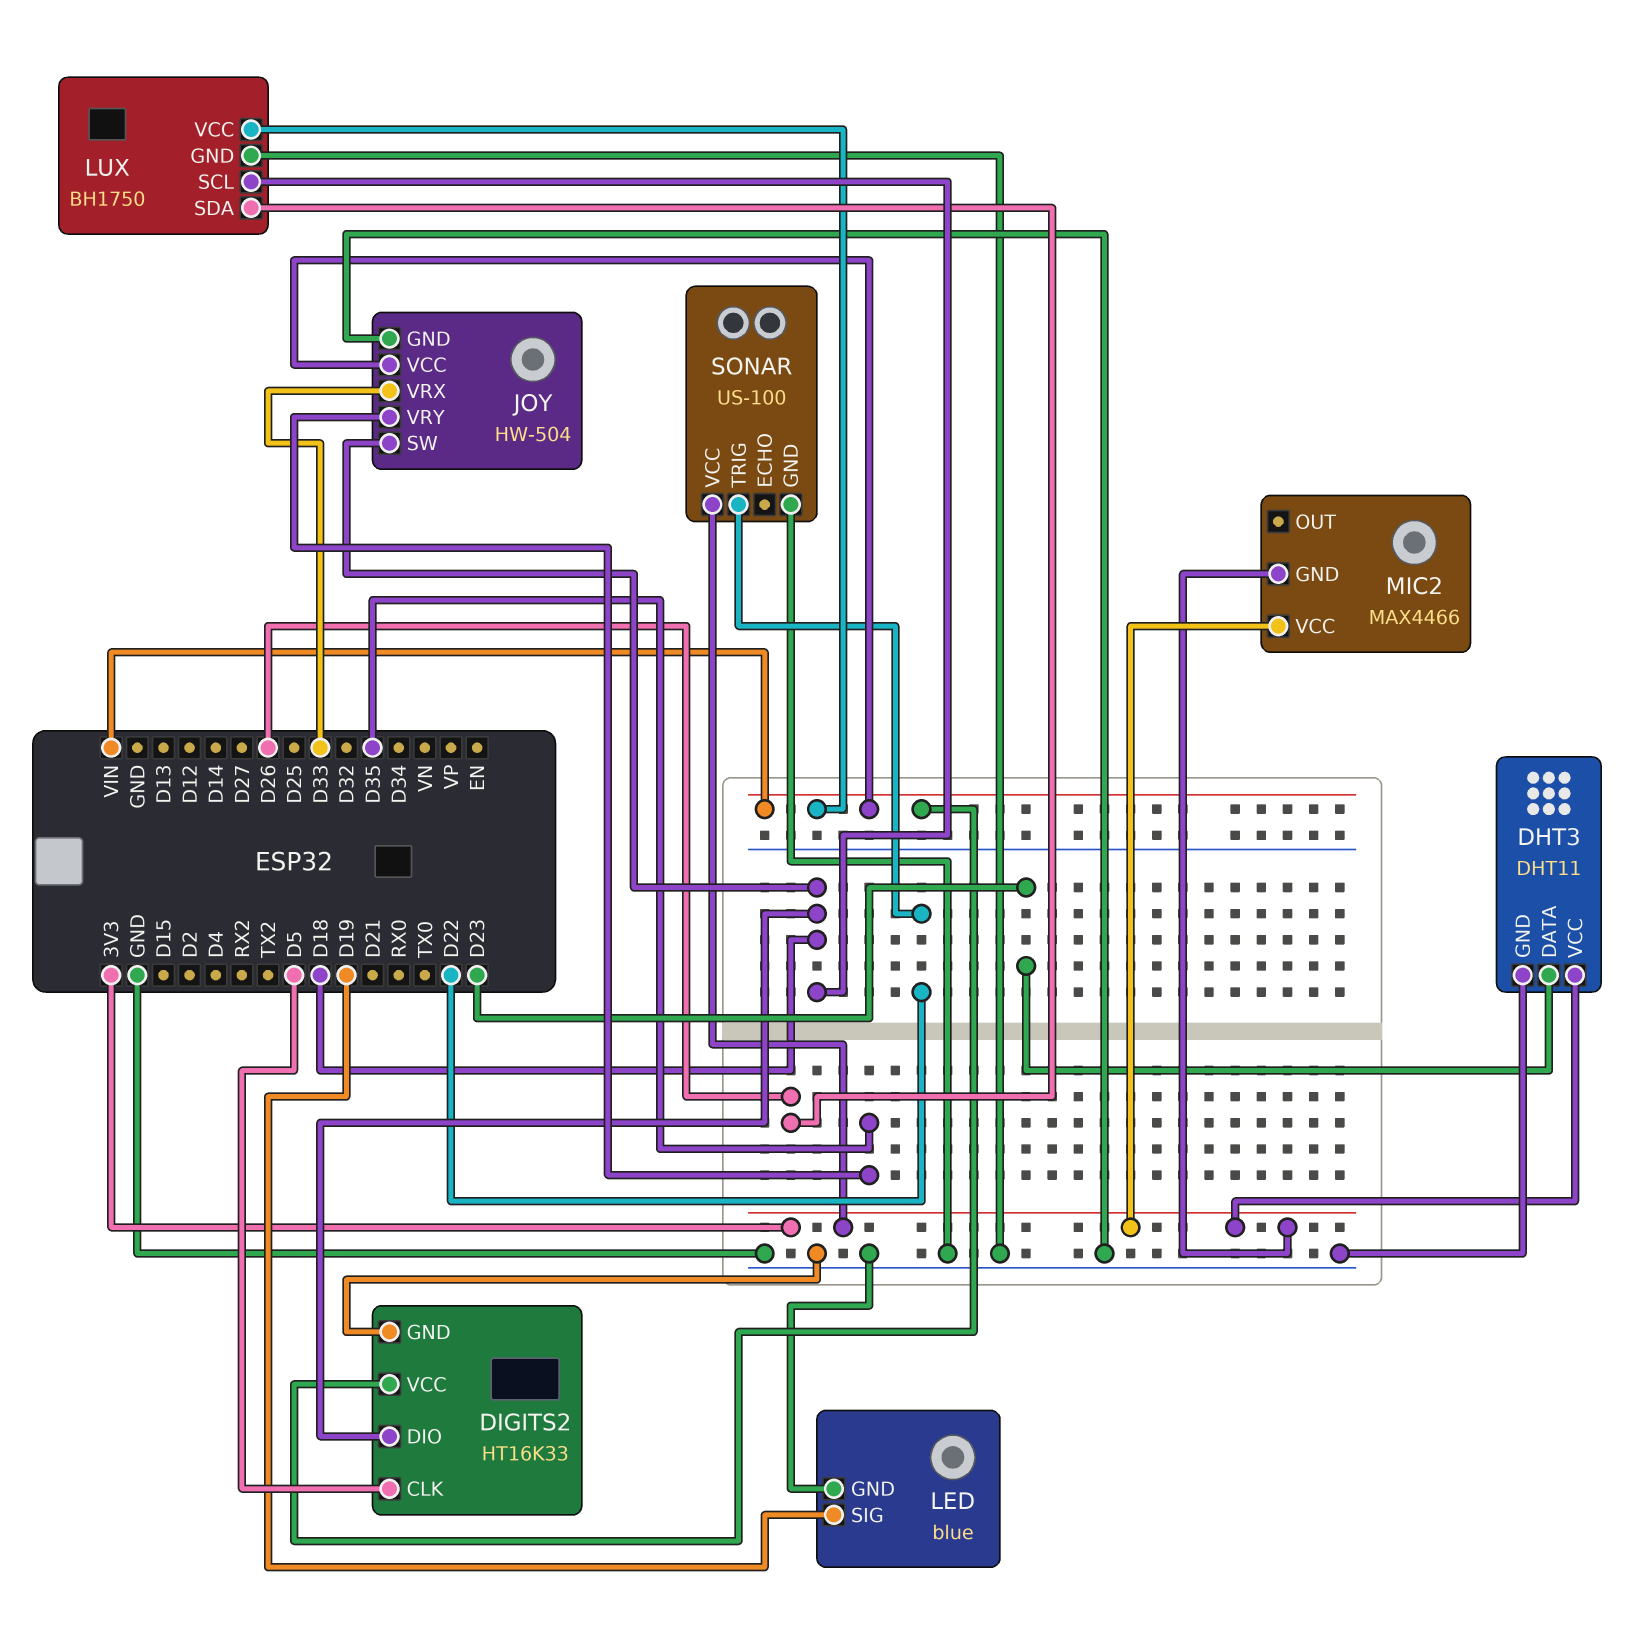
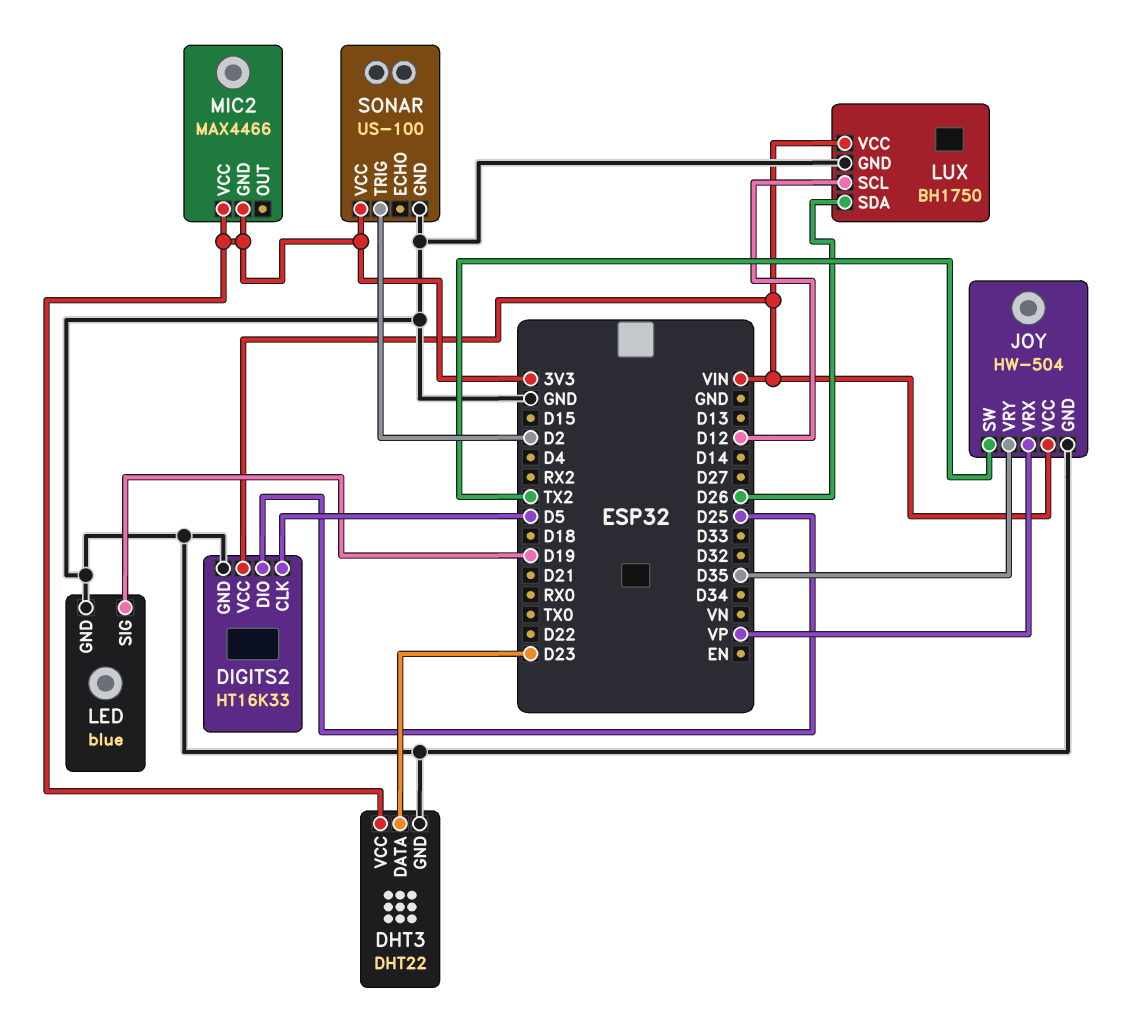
DHT3: DHT11 -> DHT22
DIGITS2 pin DIO: D18 -> D25
JOY pin SW: D18 -> TX2
JOY pin VRX: D33 -> VP
LUX pin SCL: D18 -> D12
SONAR pin TRIG: D22 -> D2

